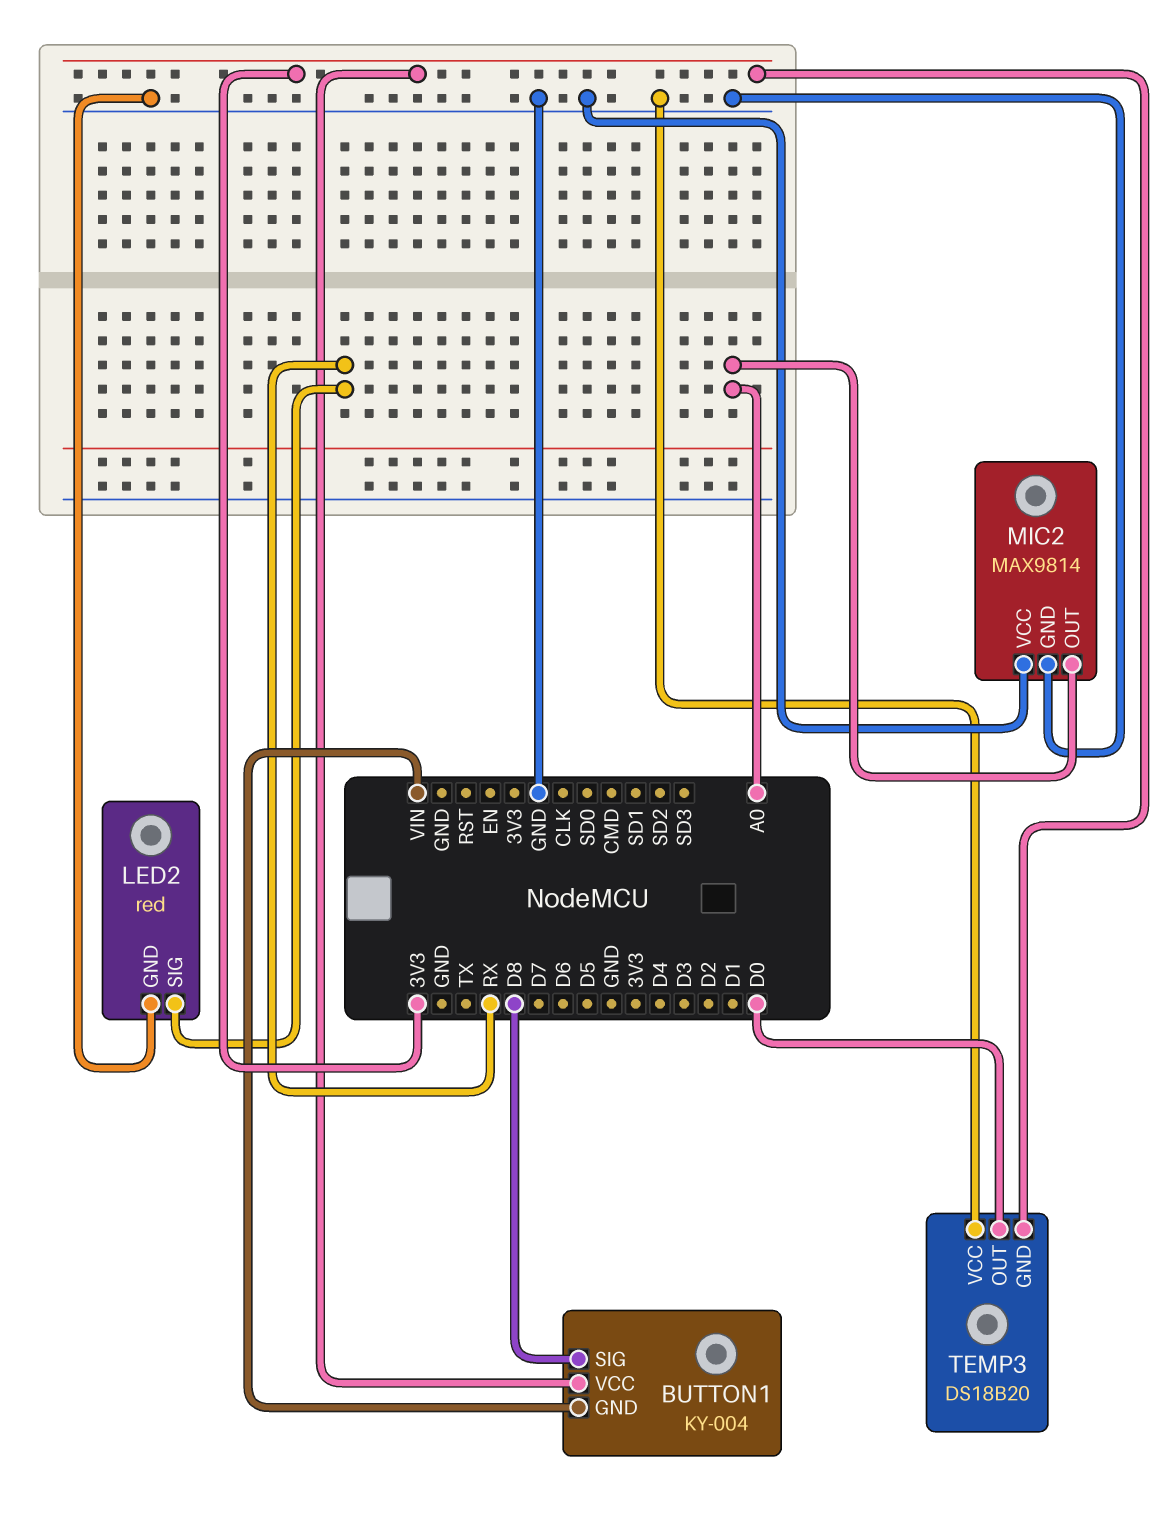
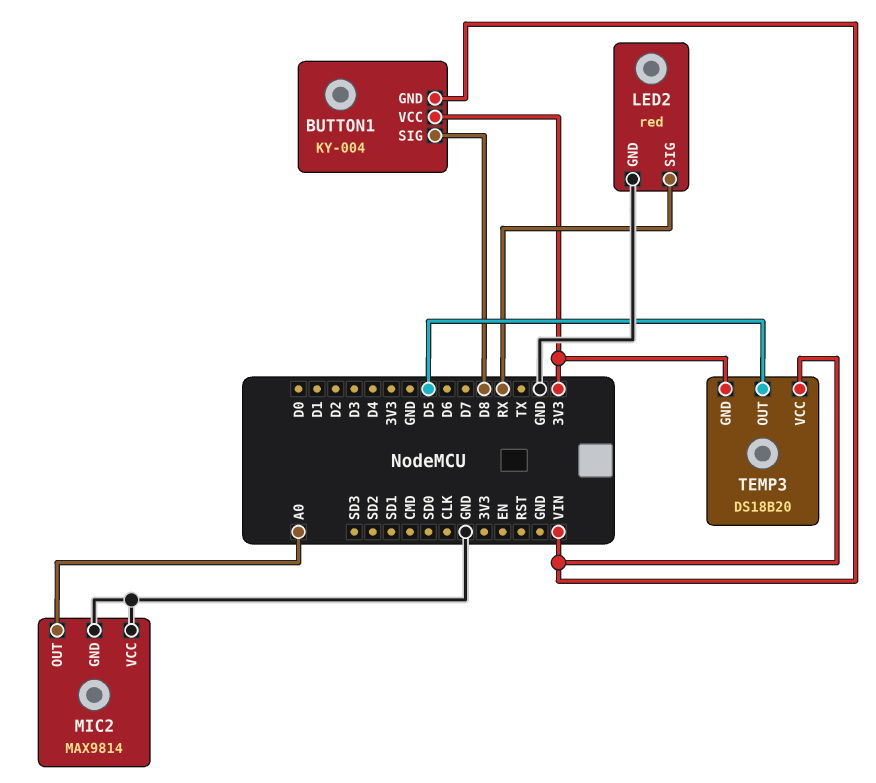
TEMP3 pin OUT: D0 -> D5
TEMP3 pin VCC: GND -> VIN

